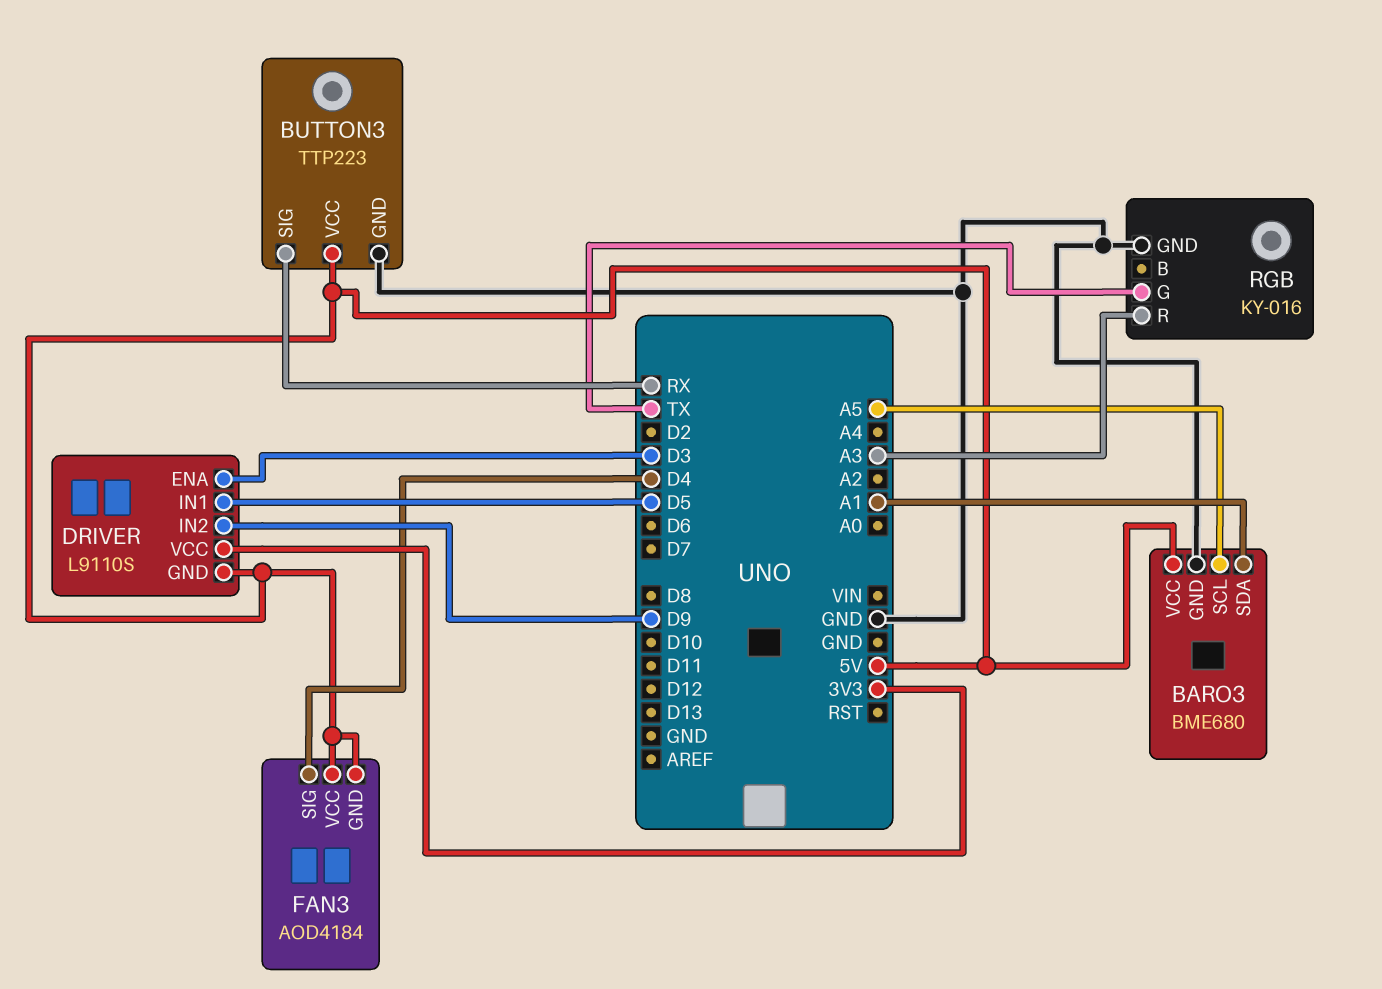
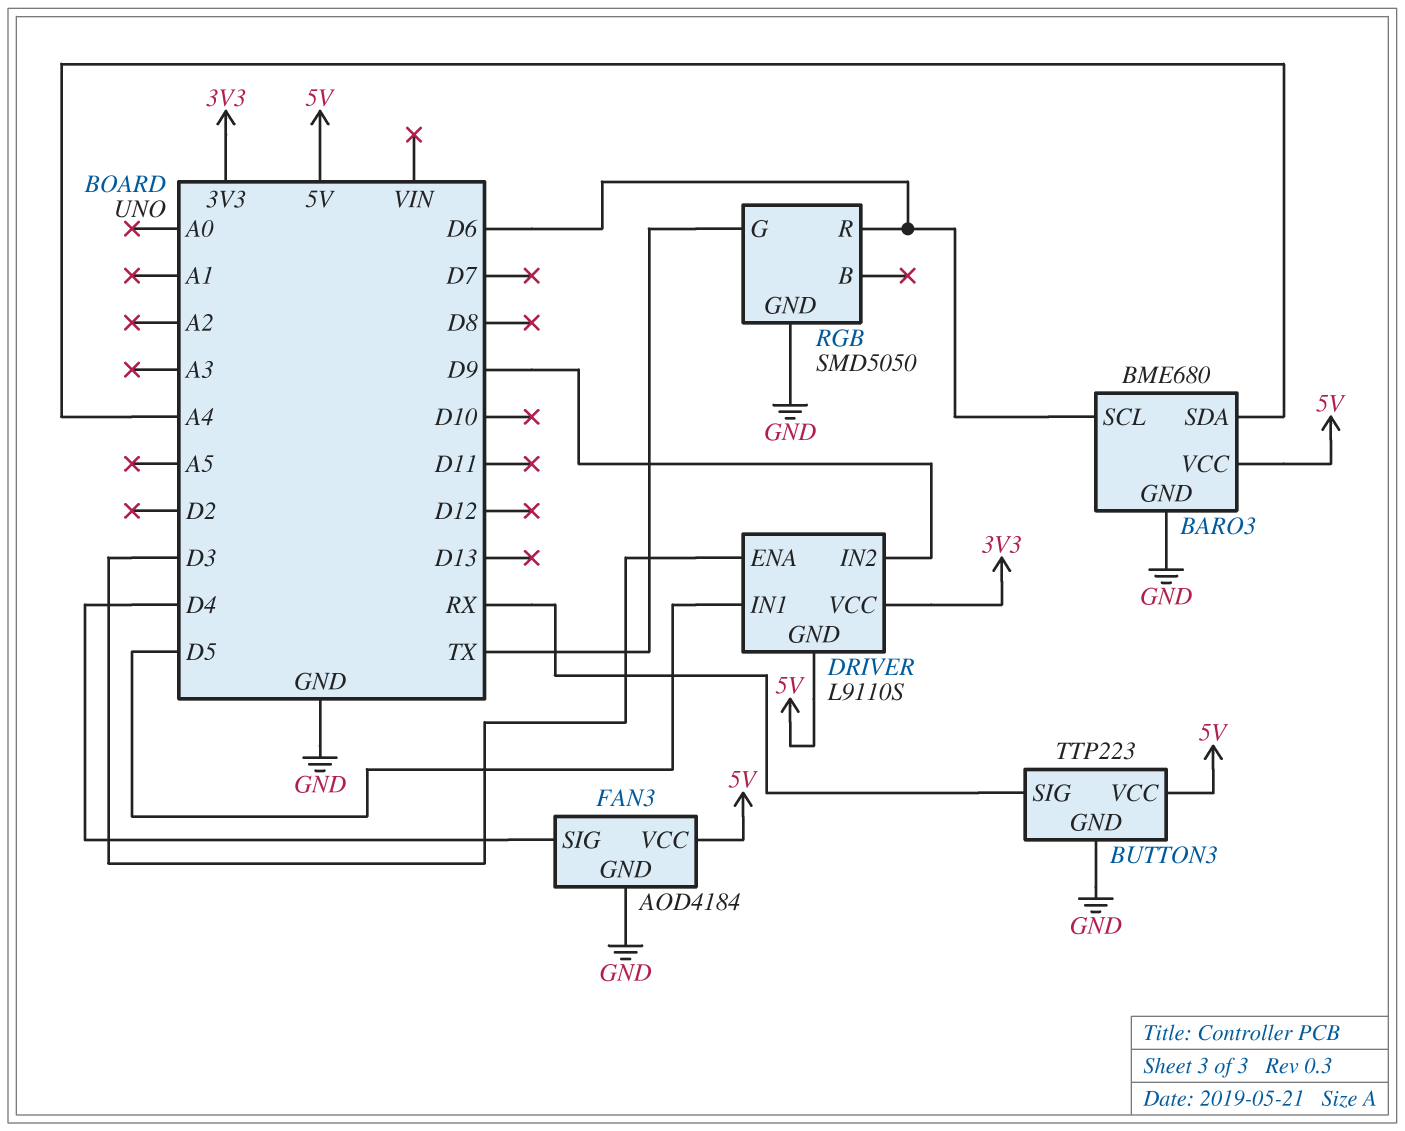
BARO3 pin SCL: A5 -> D6
BARO3 pin SDA: A1 -> A4
FAN3 pin GND: 5V -> GND
RGB: KY-016 -> SMD5050
RGB pin R: A3 -> D6

